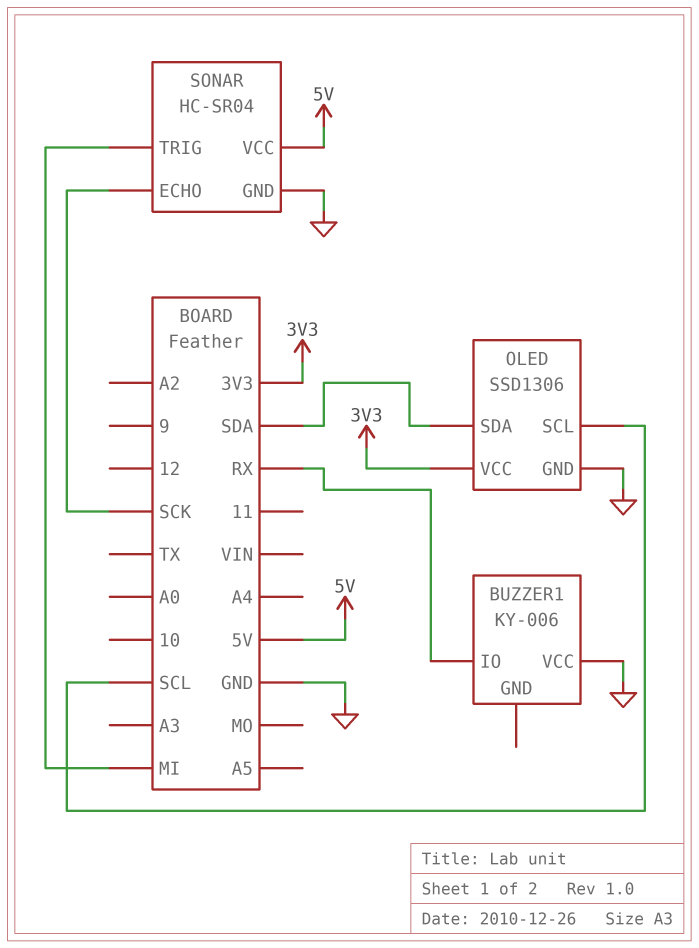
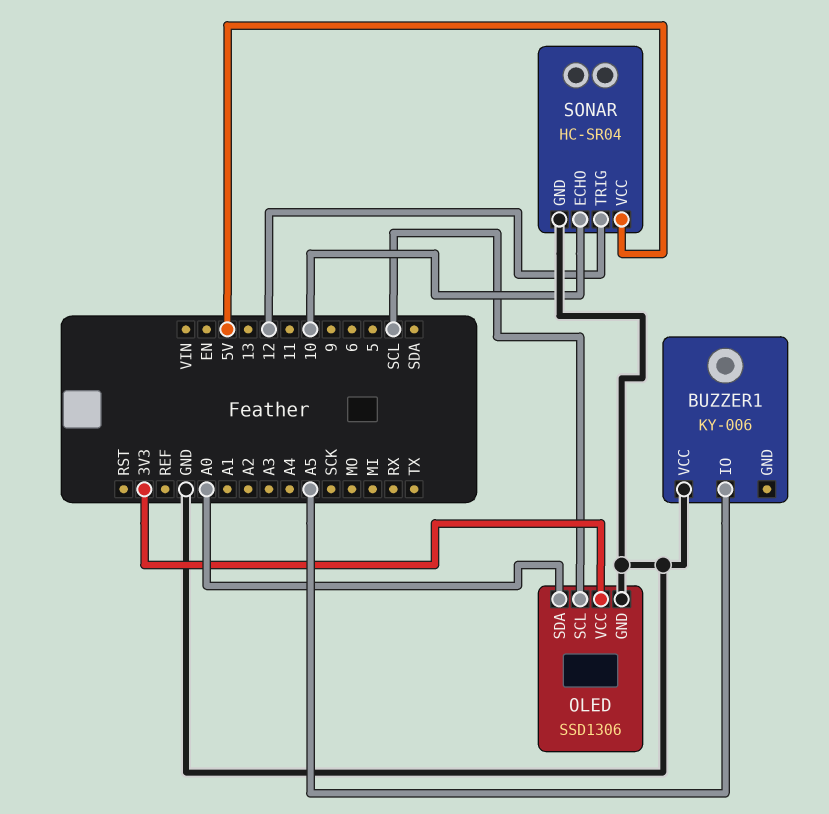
BUZZER1 pin IO: RX -> A5
OLED pin SDA: SDA -> A0
SONAR pin ECHO: SCK -> 10
SONAR pin TRIG: MI -> 12

